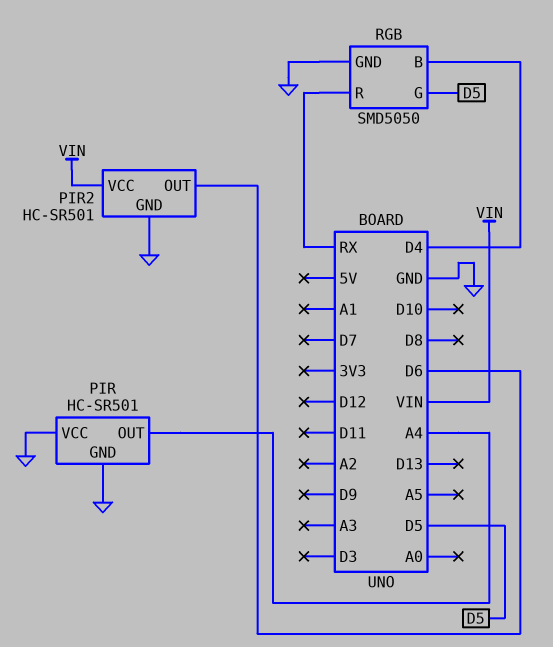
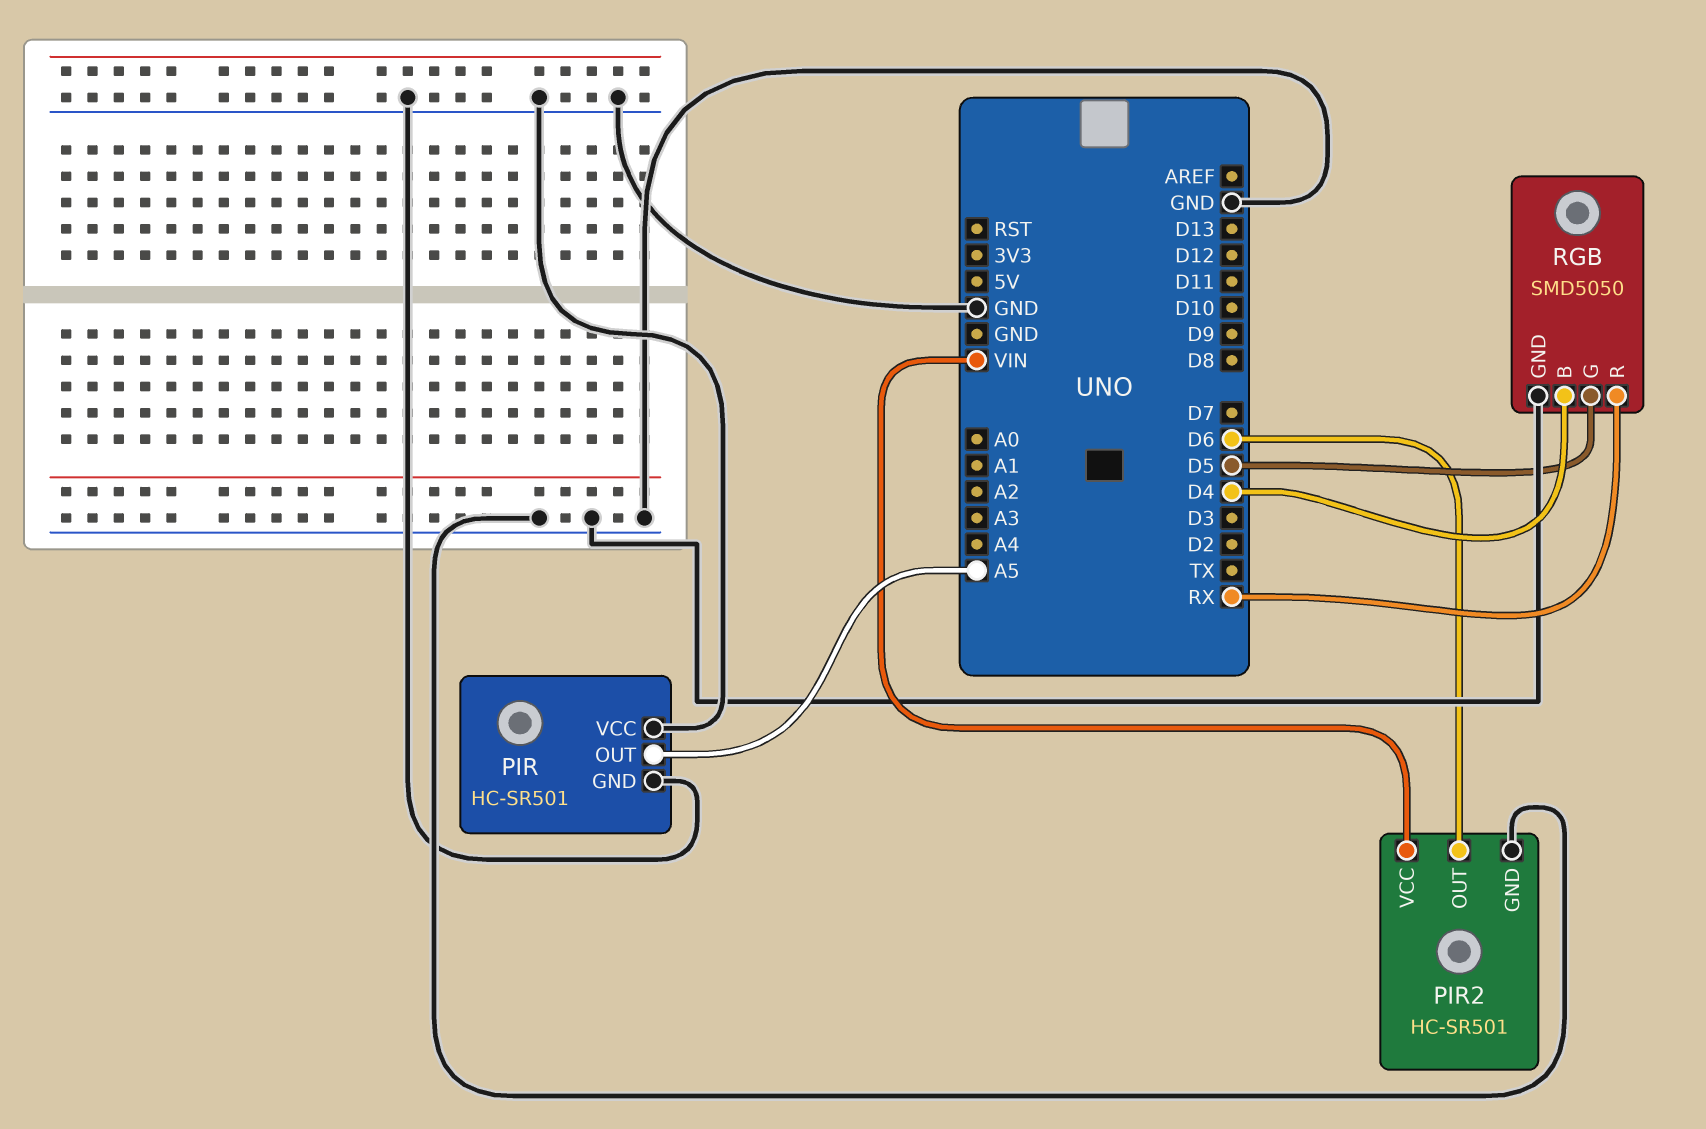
PIR pin OUT: A4 -> A5

